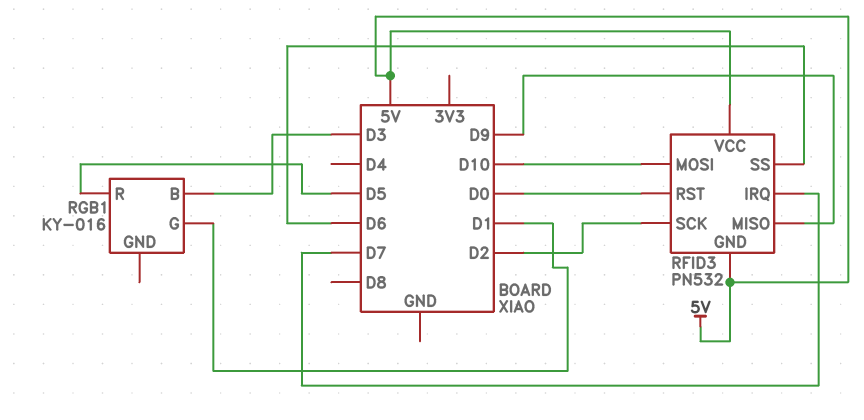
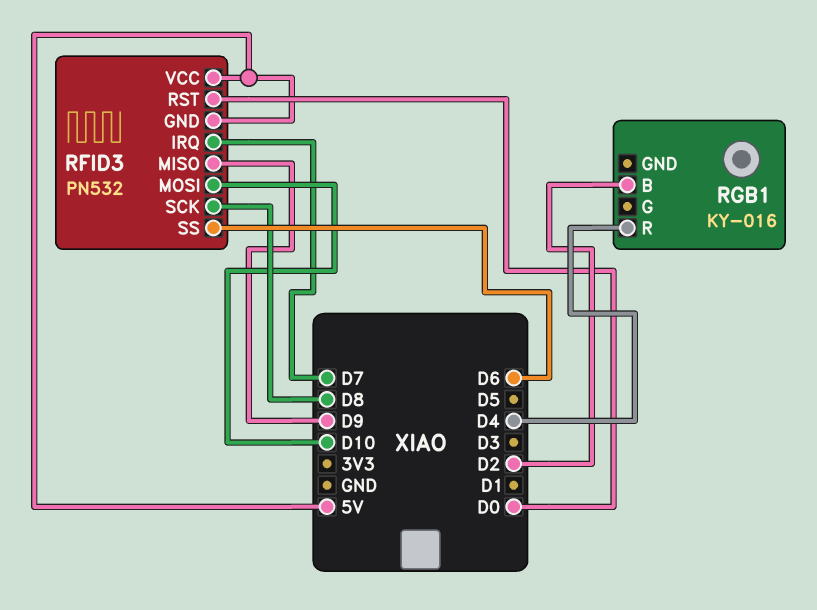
RFID3 pin SCK: D2 -> D8
RGB1 pin B: D3 -> D2
RGB1 pin G: D1 -> none
RGB1 pin R: D5 -> D4

